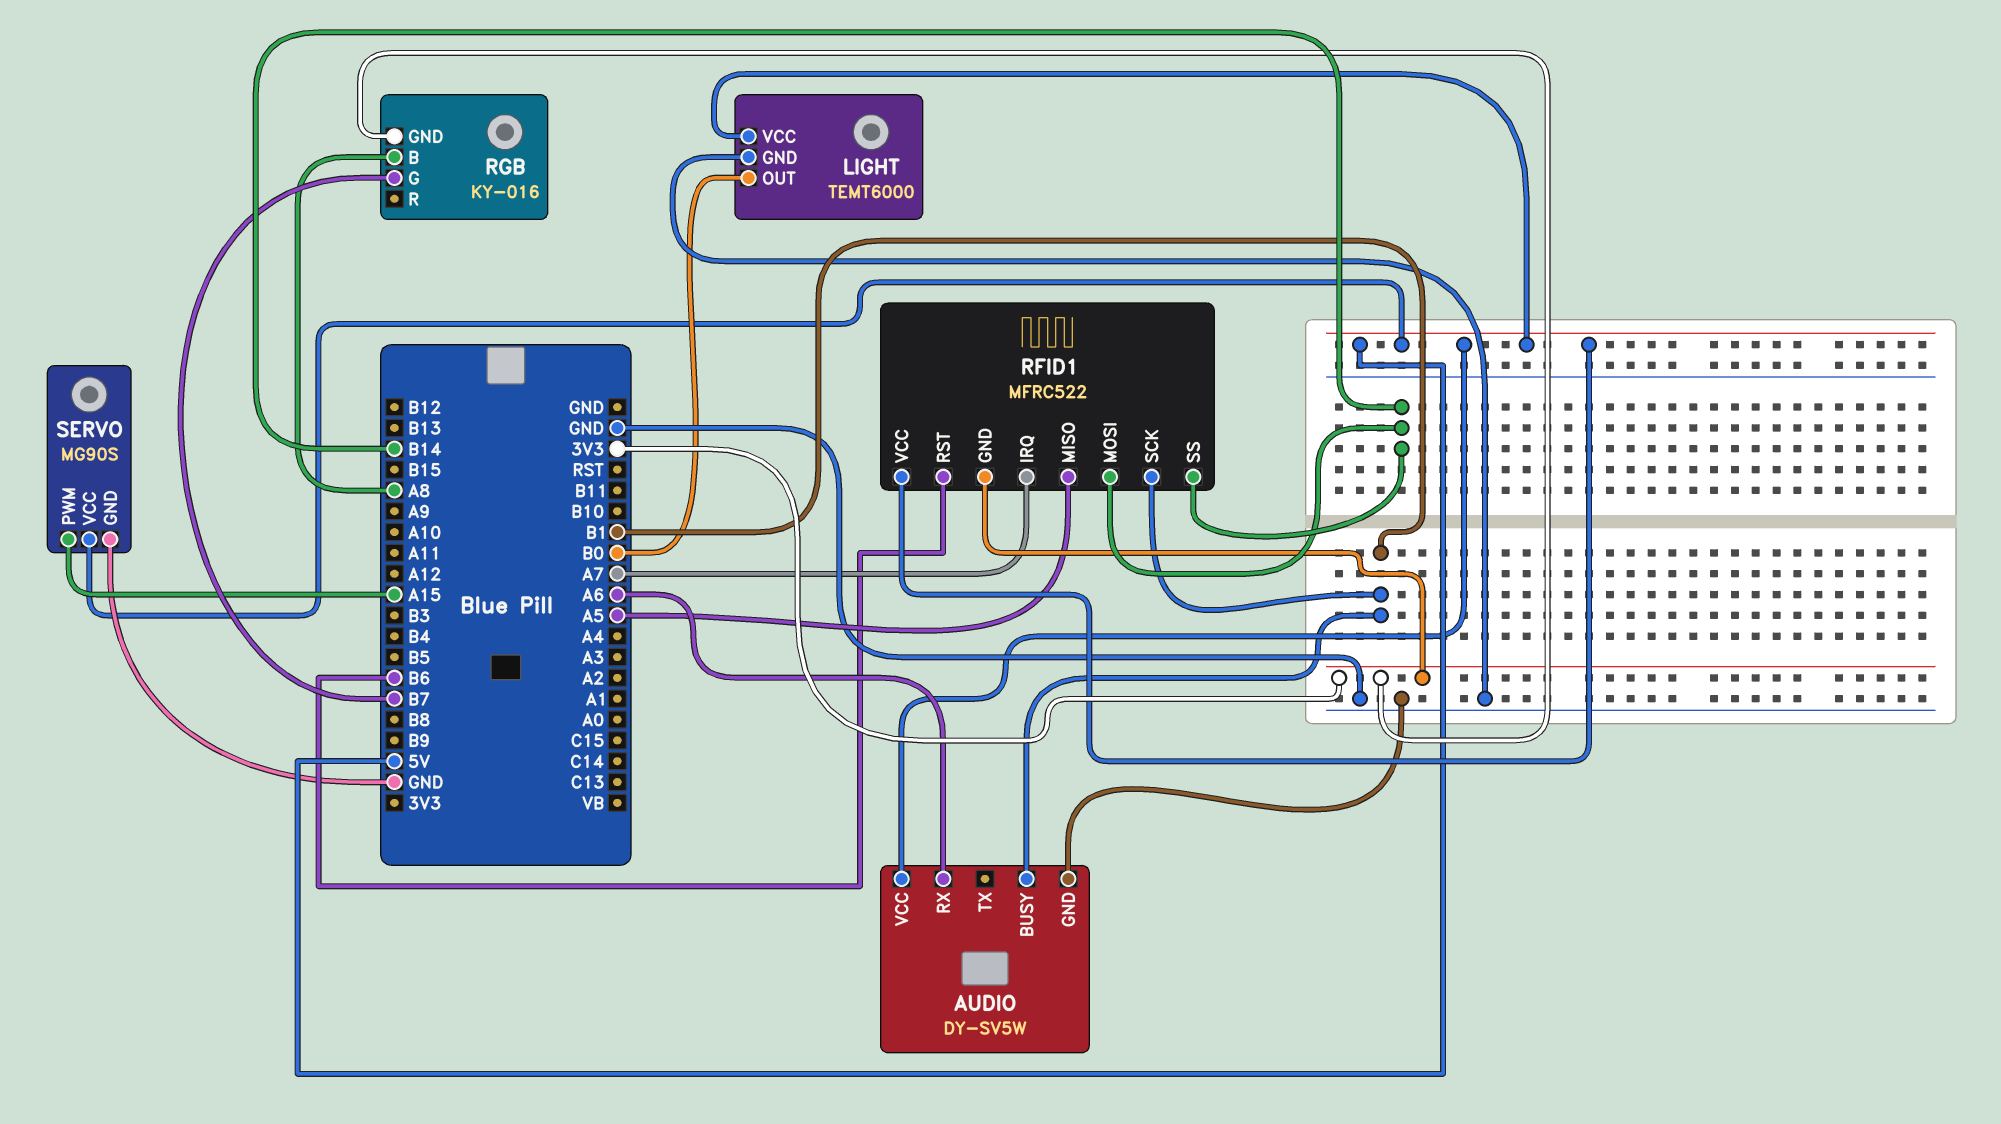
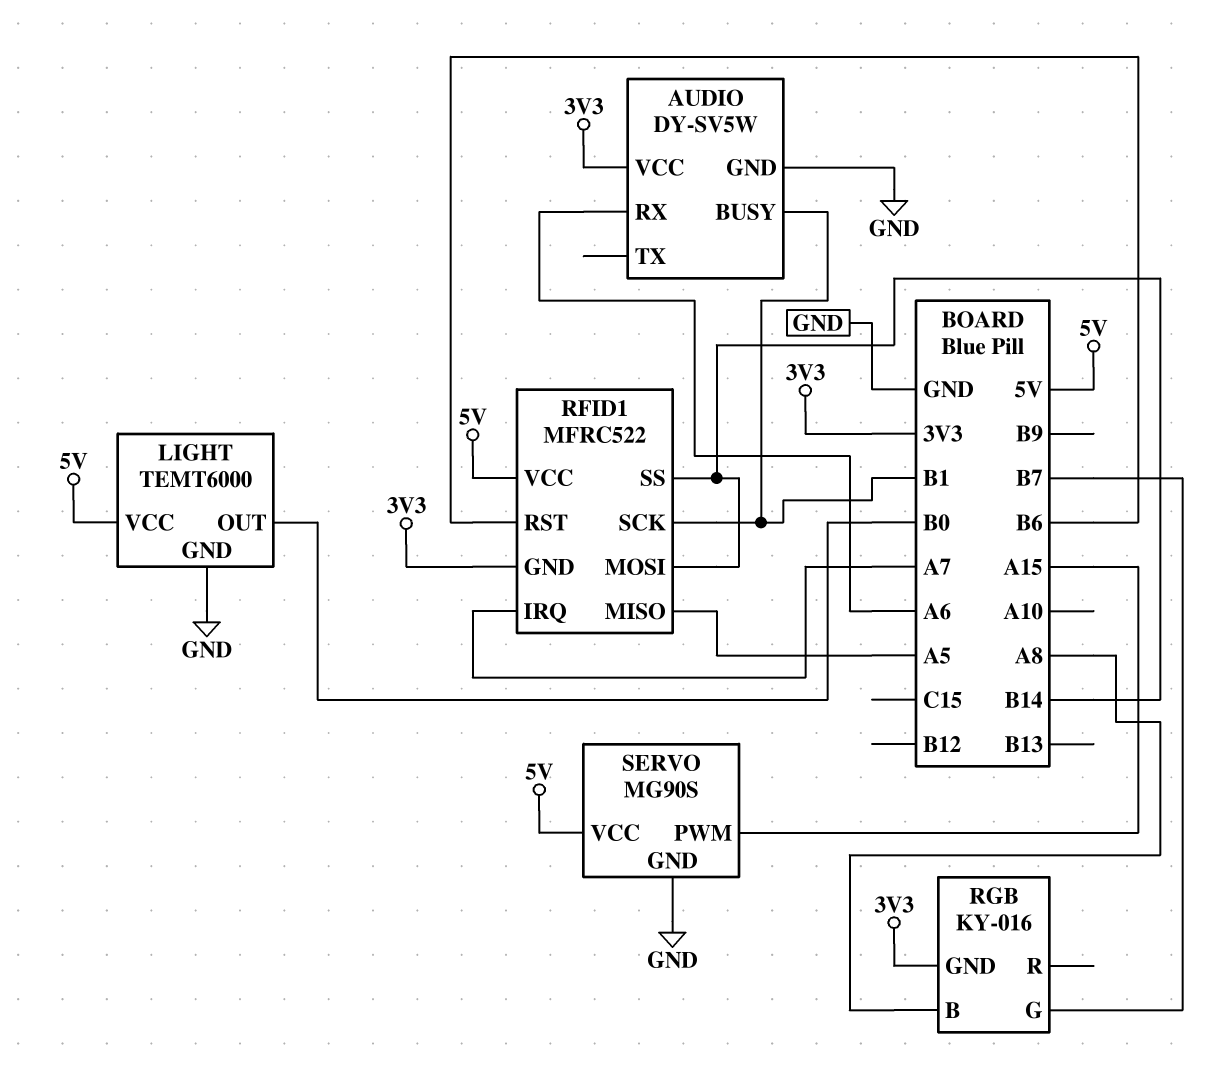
AUDIO pin VCC: 5V -> 3V3

